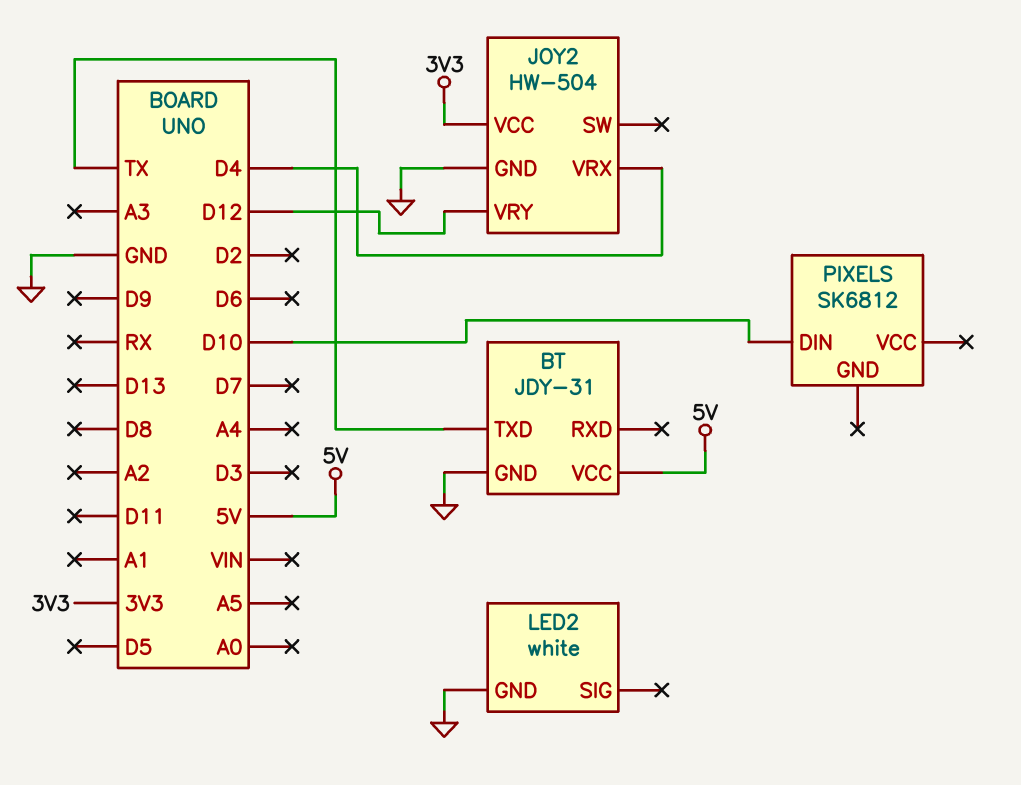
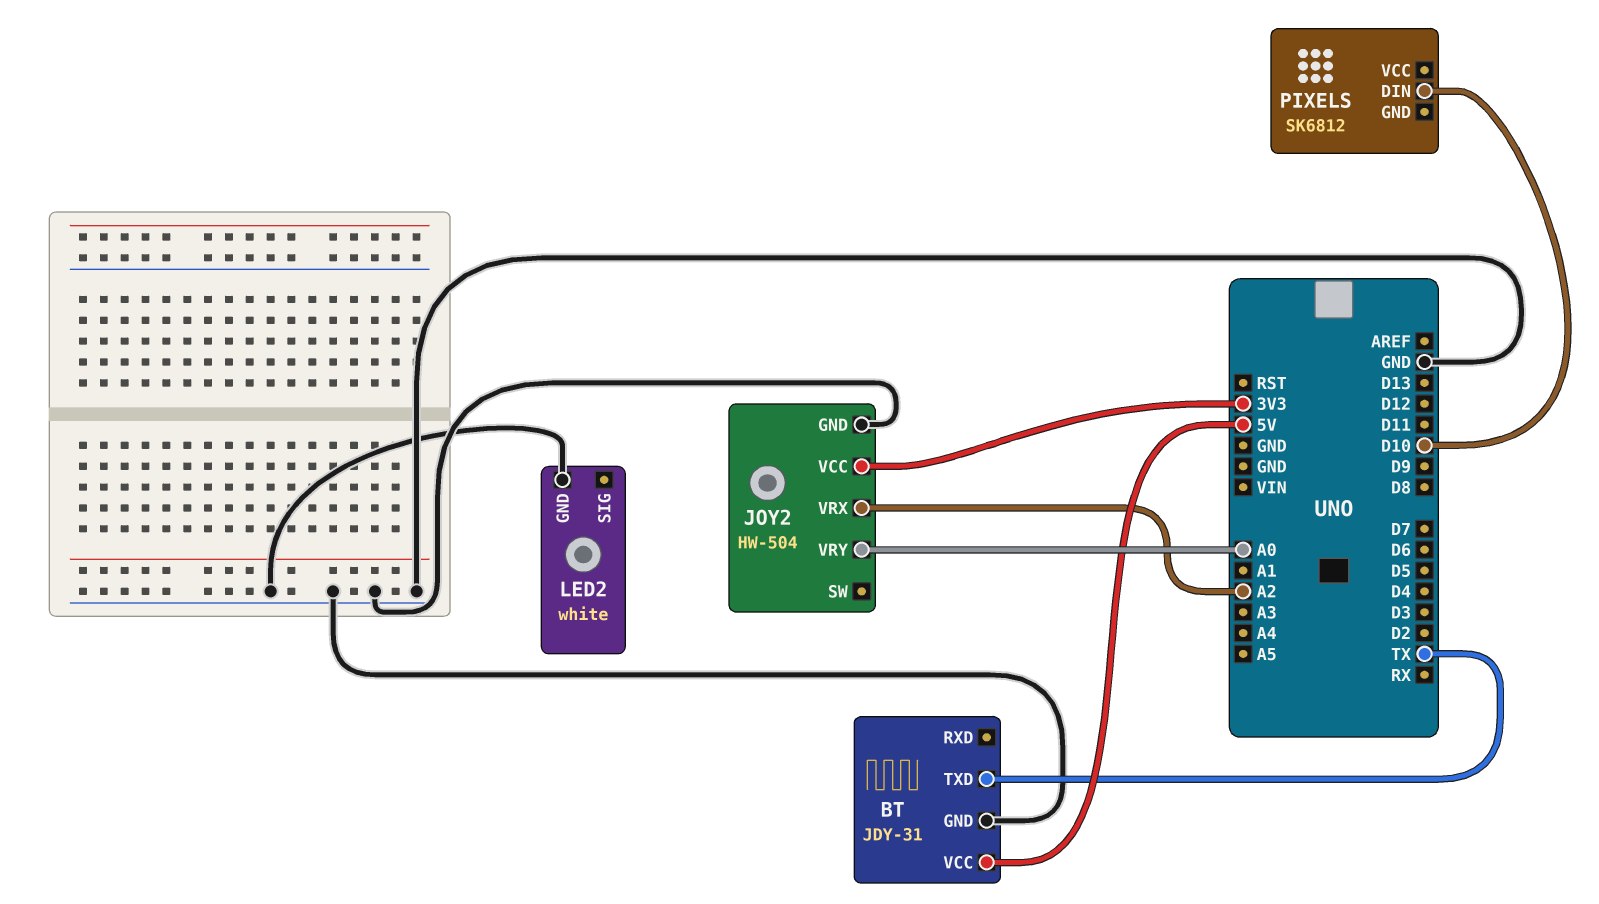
JOY2 pin VRX: D4 -> A2
JOY2 pin VRY: D12 -> A0

